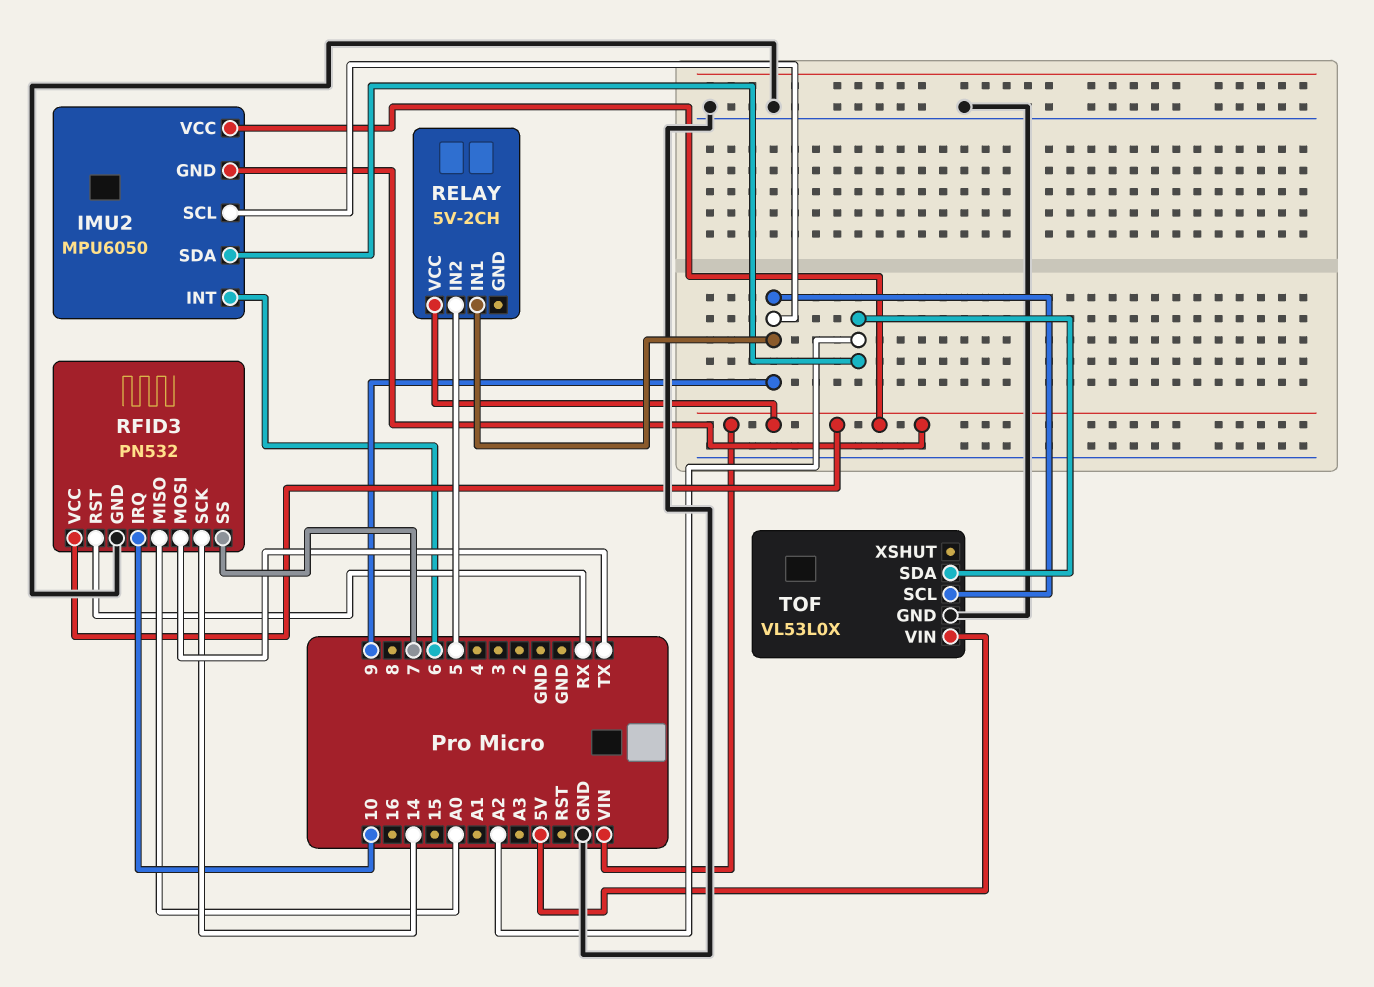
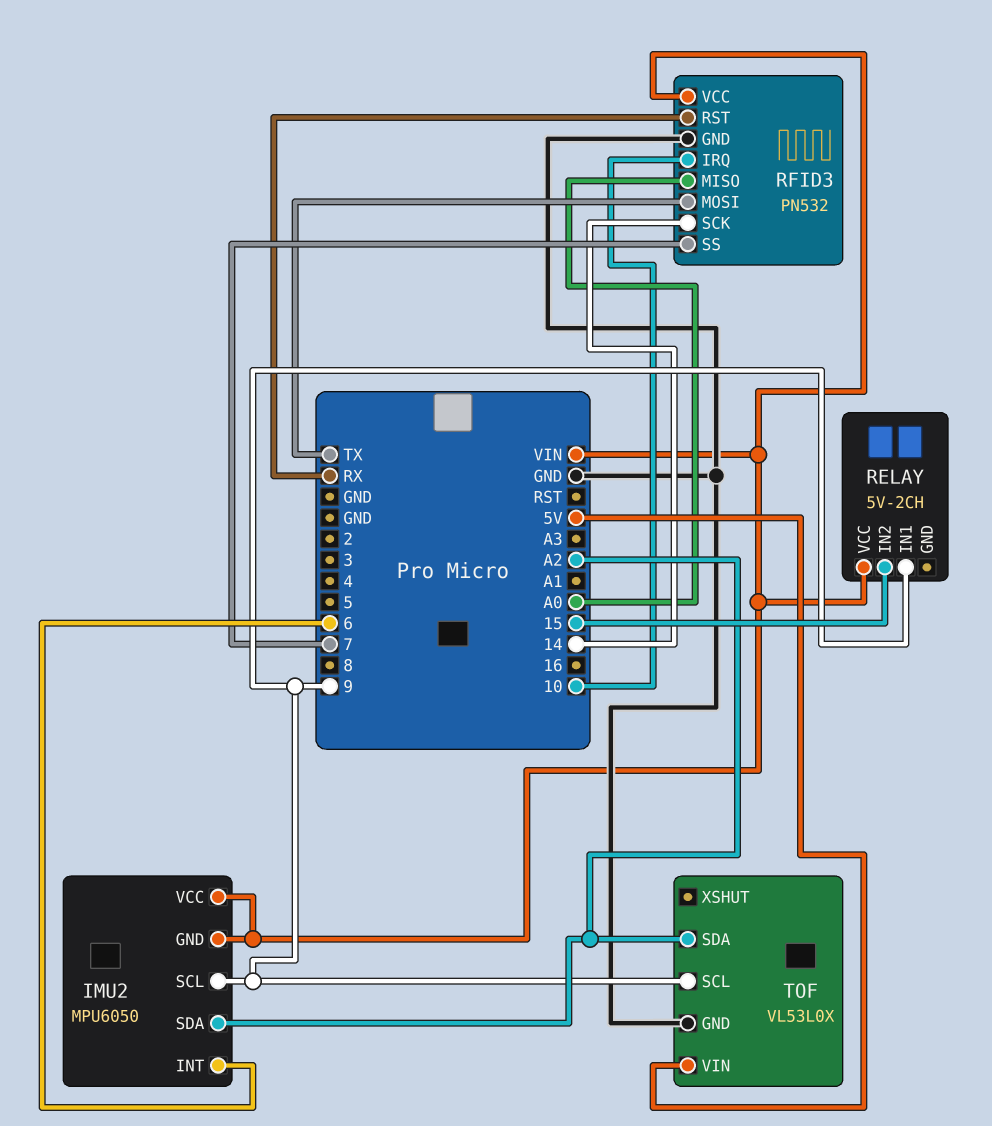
RELAY pin IN2: 5 -> 15

